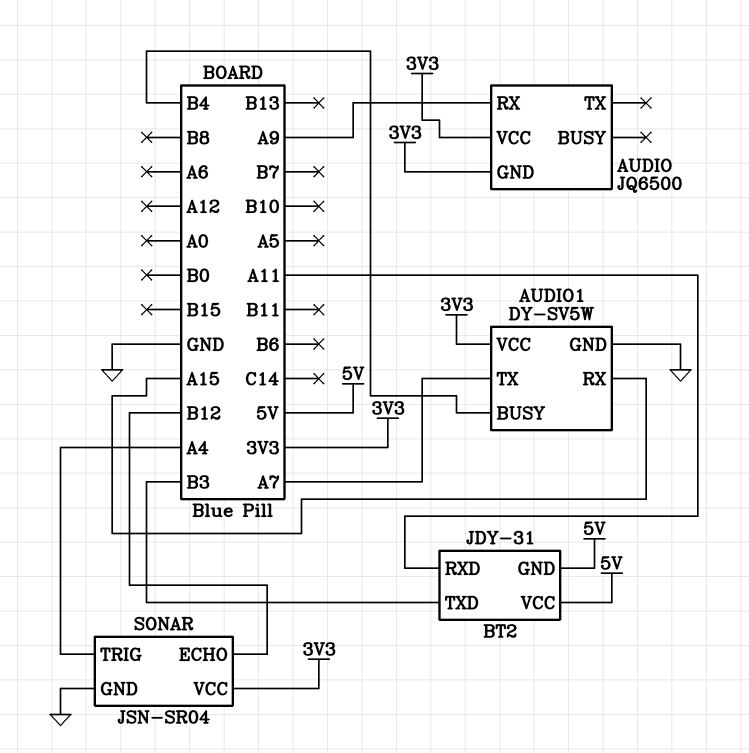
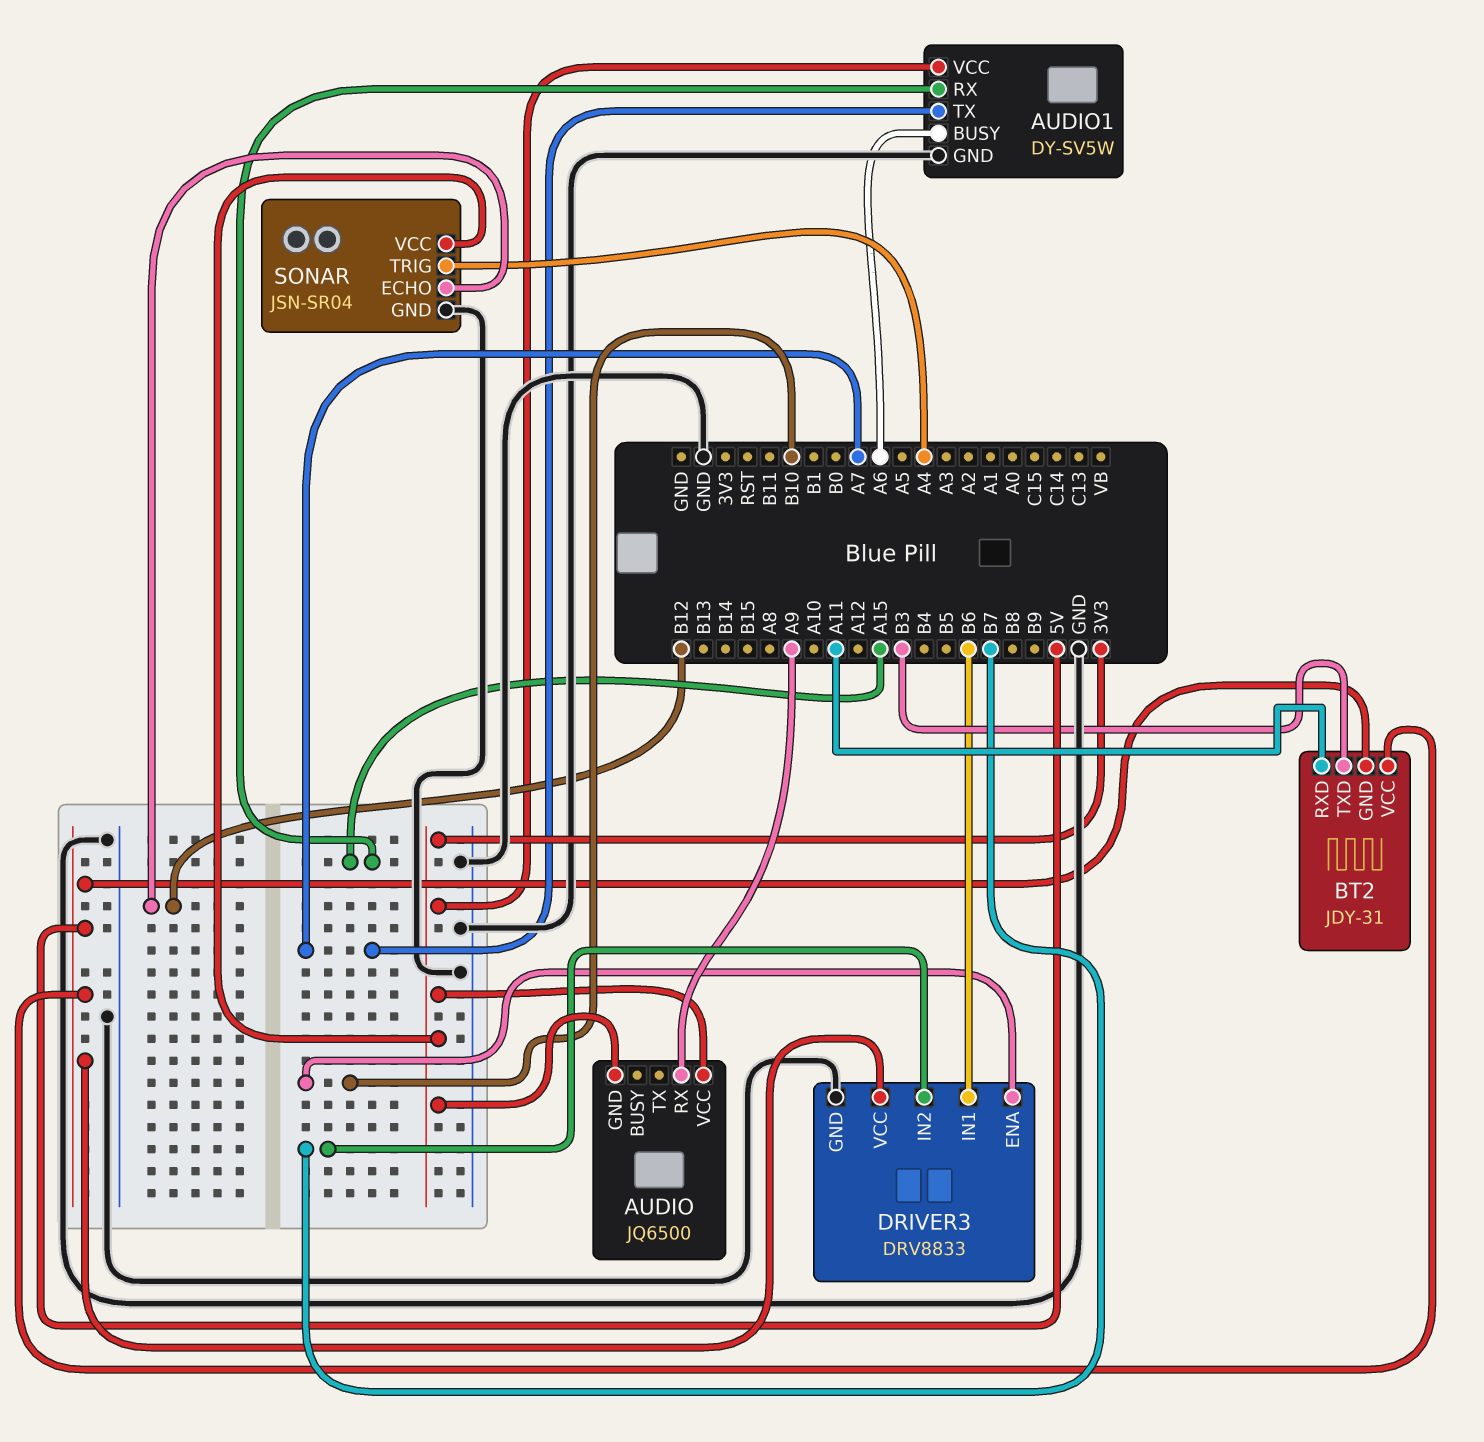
AUDIO1 pin BUSY: B4 -> A6
DRIVER3: none -> DRV8833
DRIVER3 pin ENA: none -> B10
DRIVER3 pin GND: none -> GND
DRIVER3 pin IN1: none -> B6
DRIVER3 pin IN2: none -> B7
DRIVER3 pin VCC: none -> 5V

